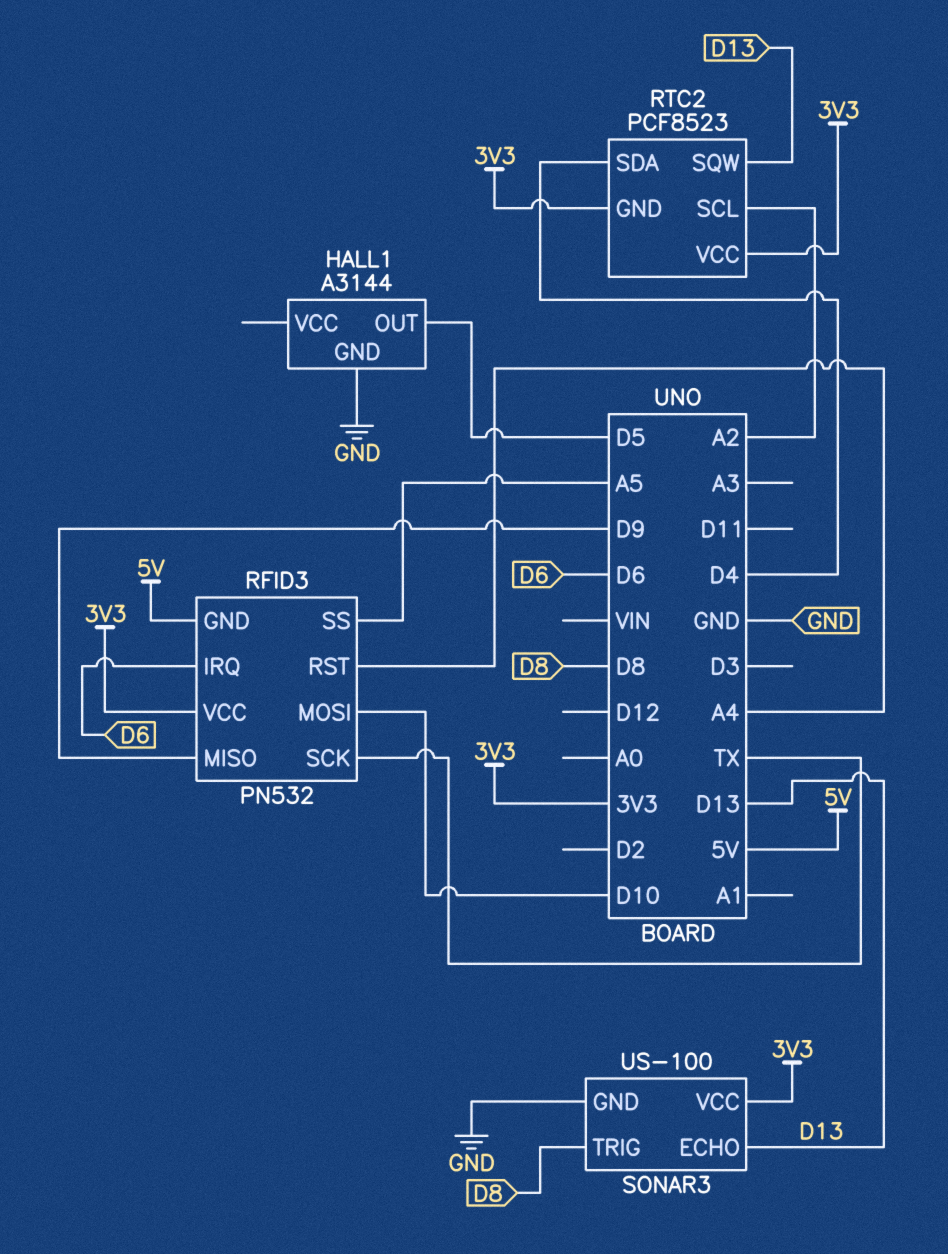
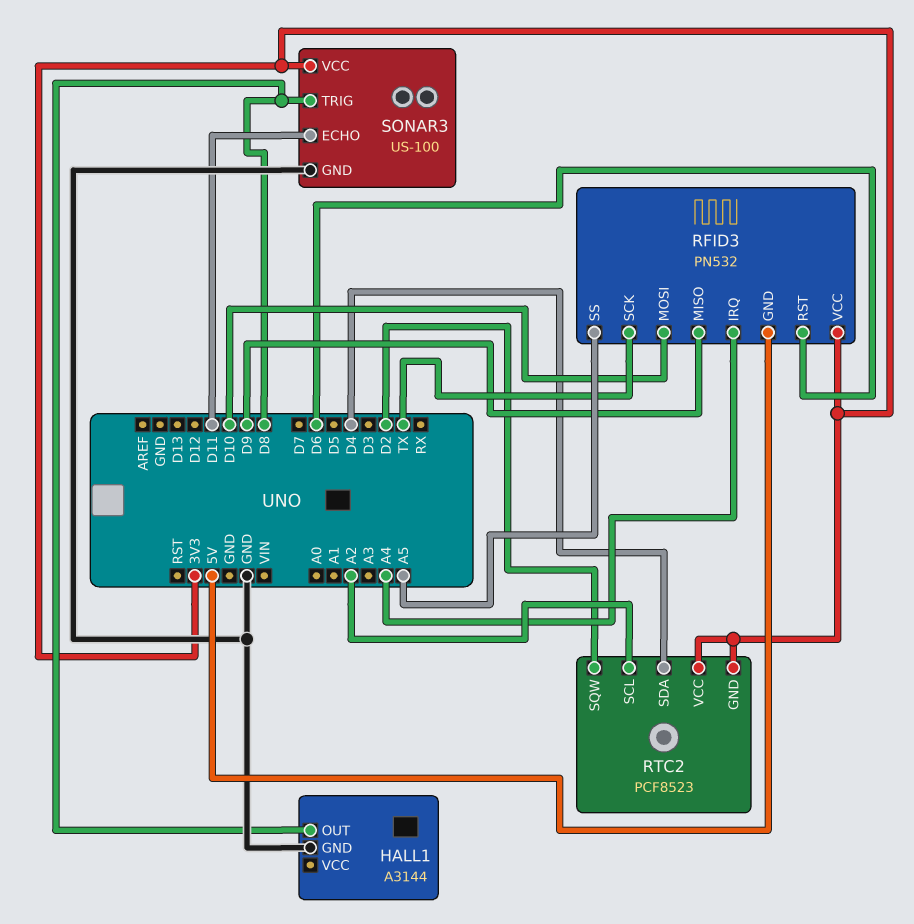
HALL1 pin OUT: D5 -> D8
RFID3 pin IRQ: D6 -> A4
RFID3 pin RST: A4 -> D6
RTC2 pin SQW: D13 -> D2
SONAR3 pin ECHO: D13 -> D11

